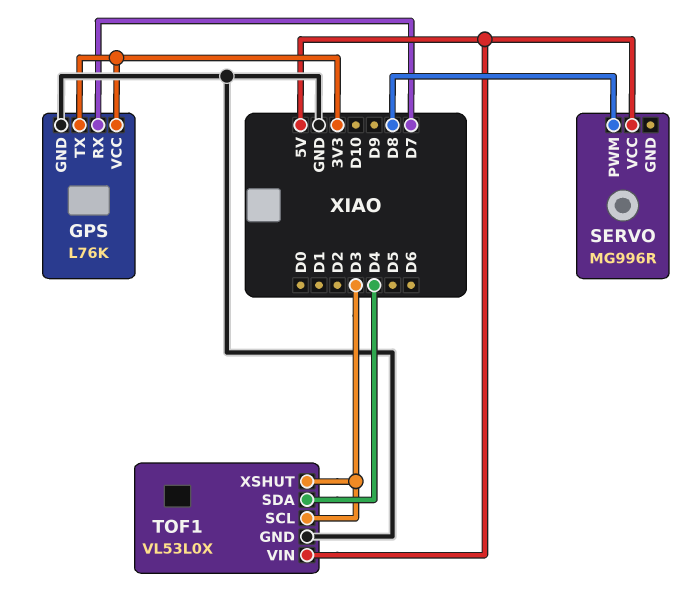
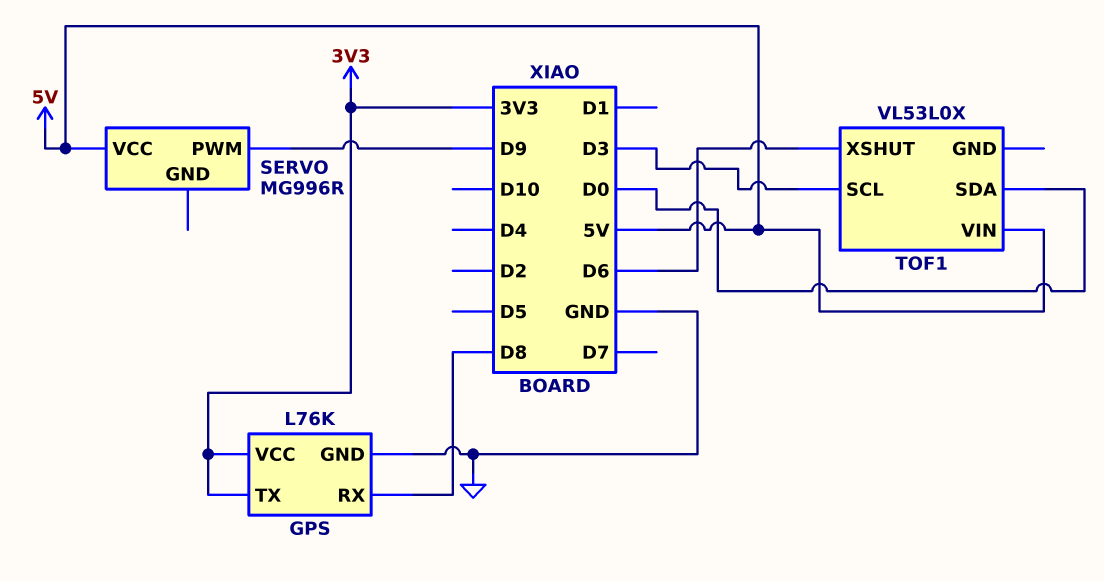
GPS pin RX: D7 -> D8
SERVO pin PWM: D8 -> D9
TOF1 pin GND: GND -> none
TOF1 pin SDA: D4 -> D0
TOF1 pin XSHUT: D3 -> D6

